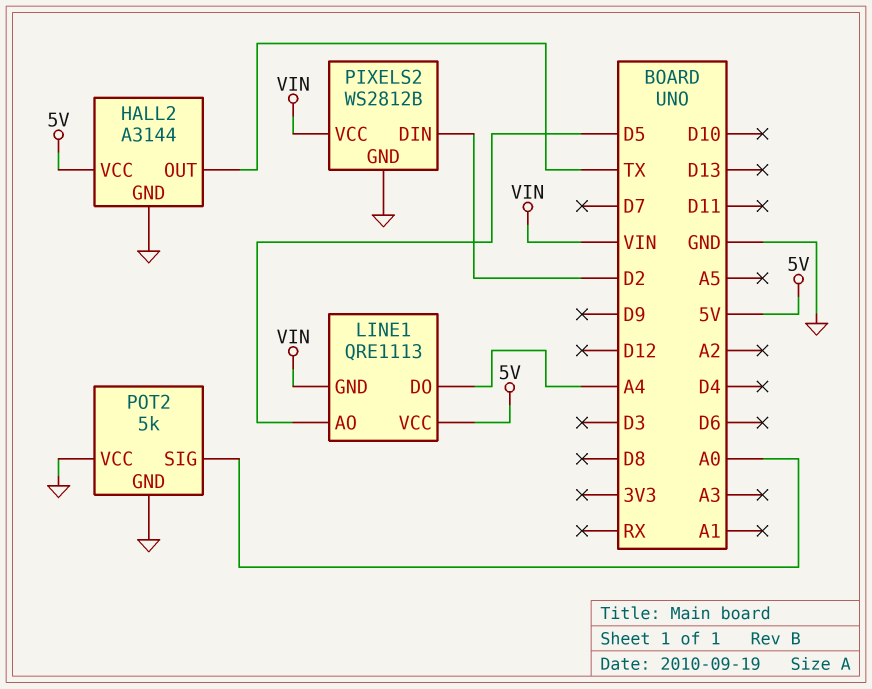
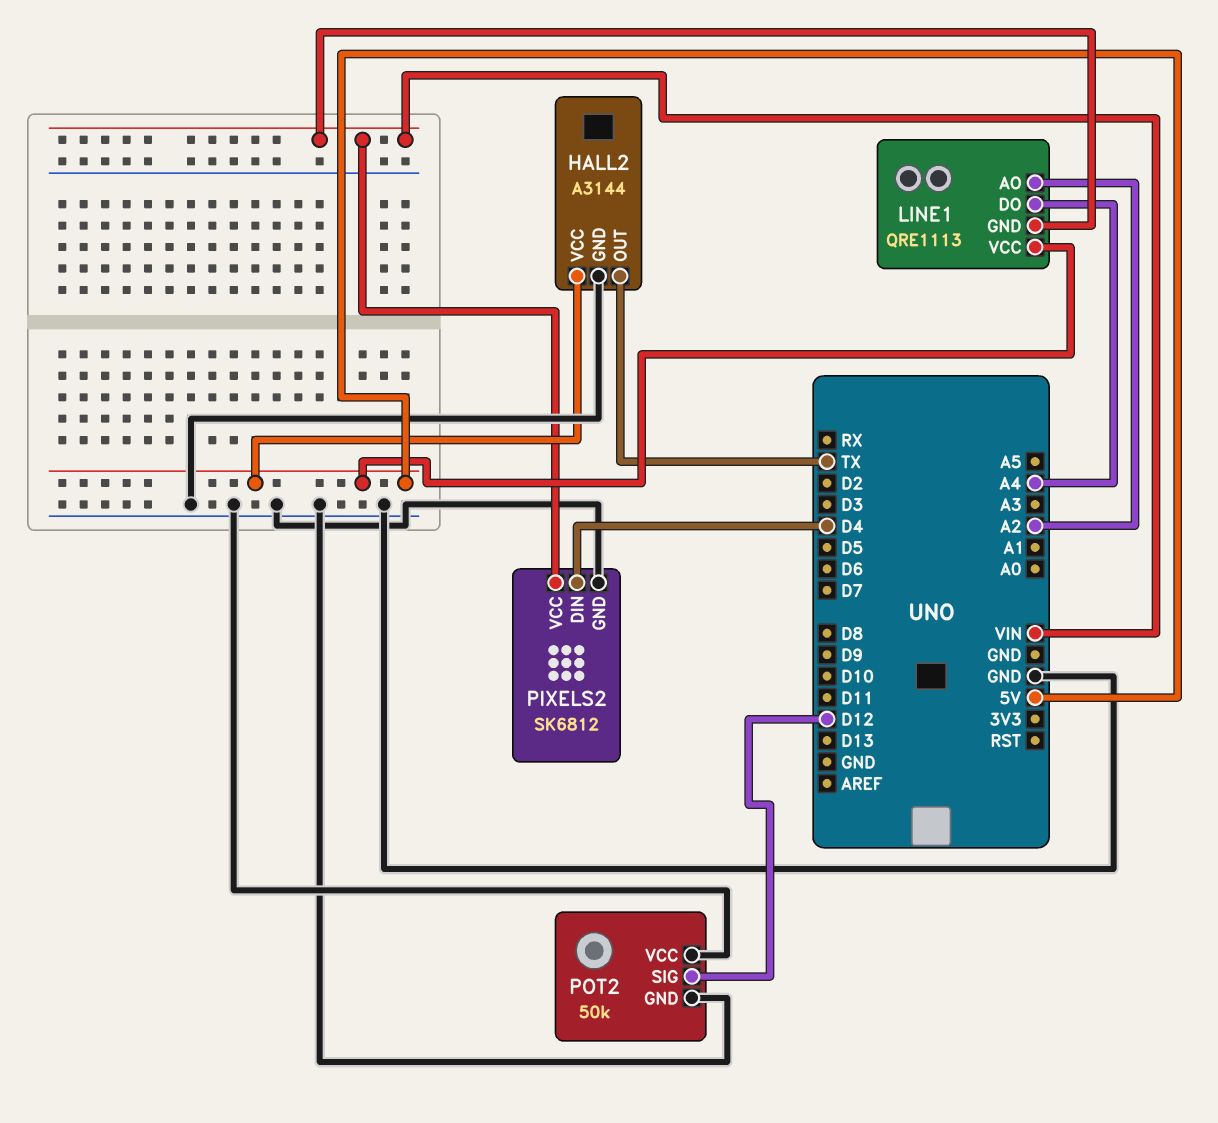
LINE1 pin AO: D5 -> A2
PIXELS2: WS2812B -> SK6812
PIXELS2 pin DIN: D2 -> D4
POT2: 5k -> 50k
POT2 pin SIG: A0 -> D12

